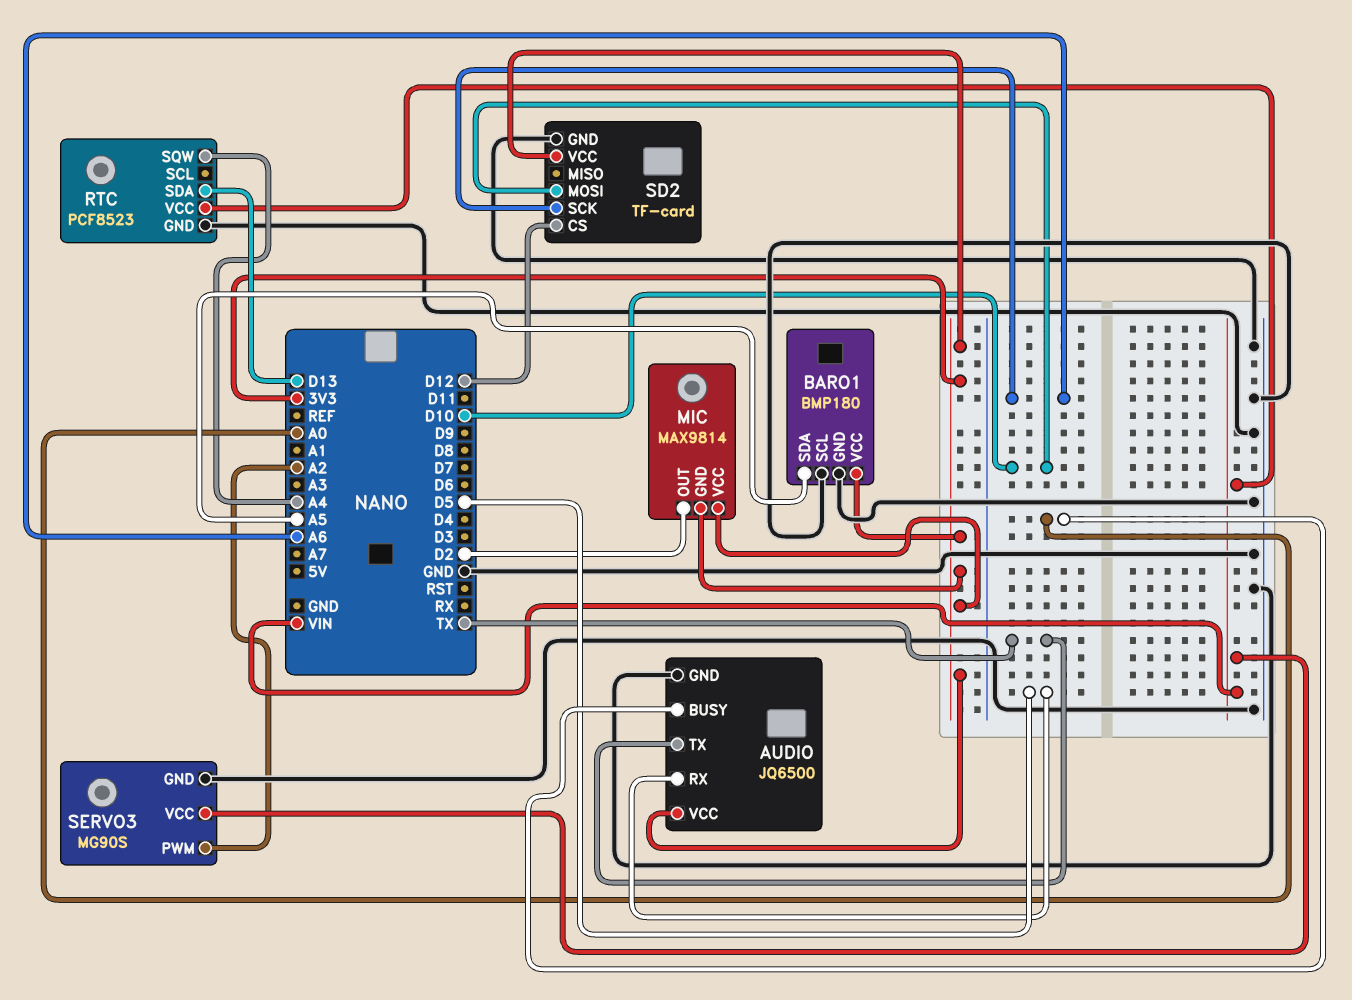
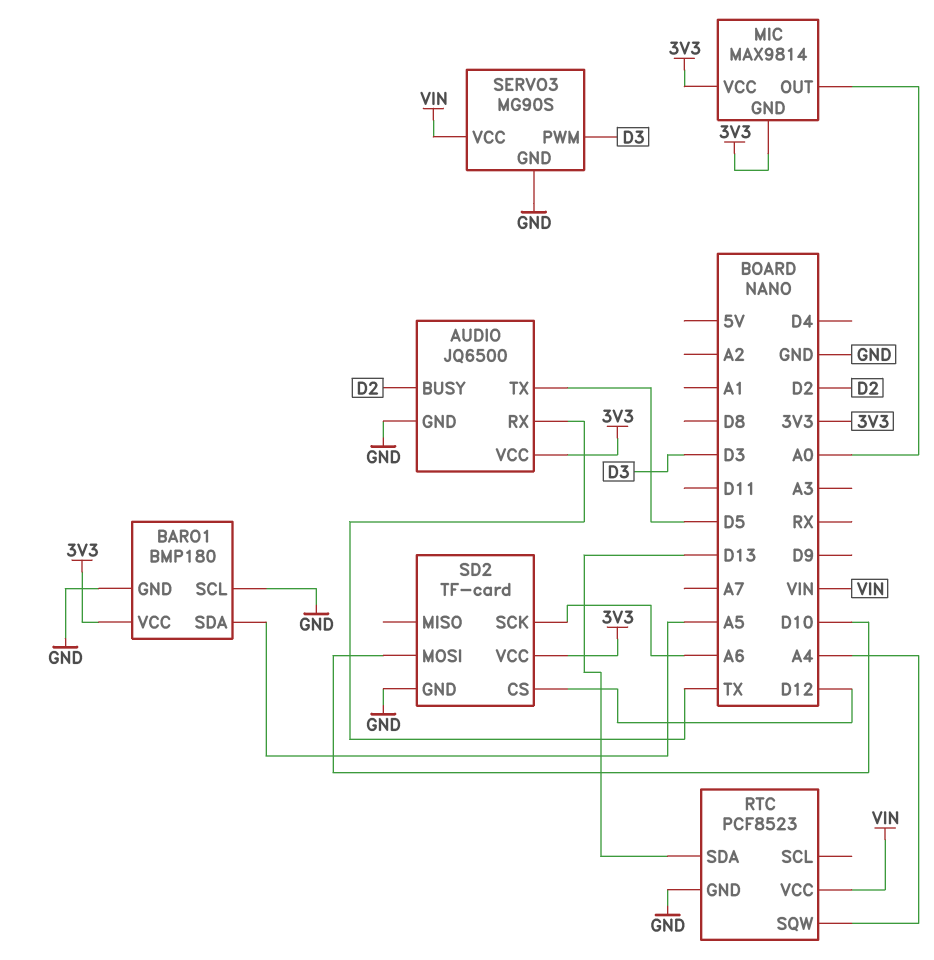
AUDIO pin BUSY: A0 -> D2
AUDIO pin RX: D5 -> TX
AUDIO pin TX: TX -> D5
MIC pin OUT: D2 -> A0
SERVO3 pin PWM: A2 -> D3

